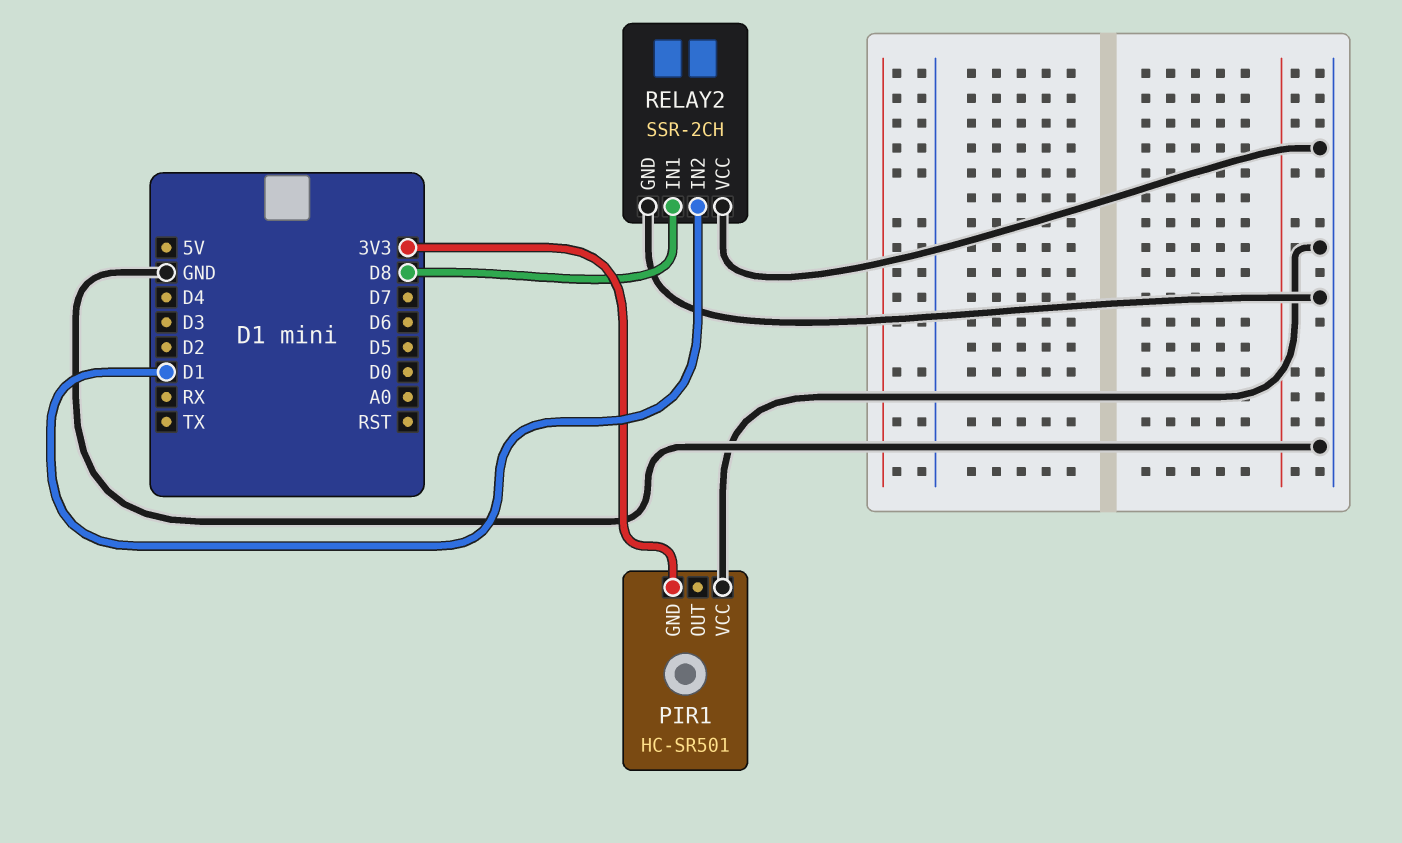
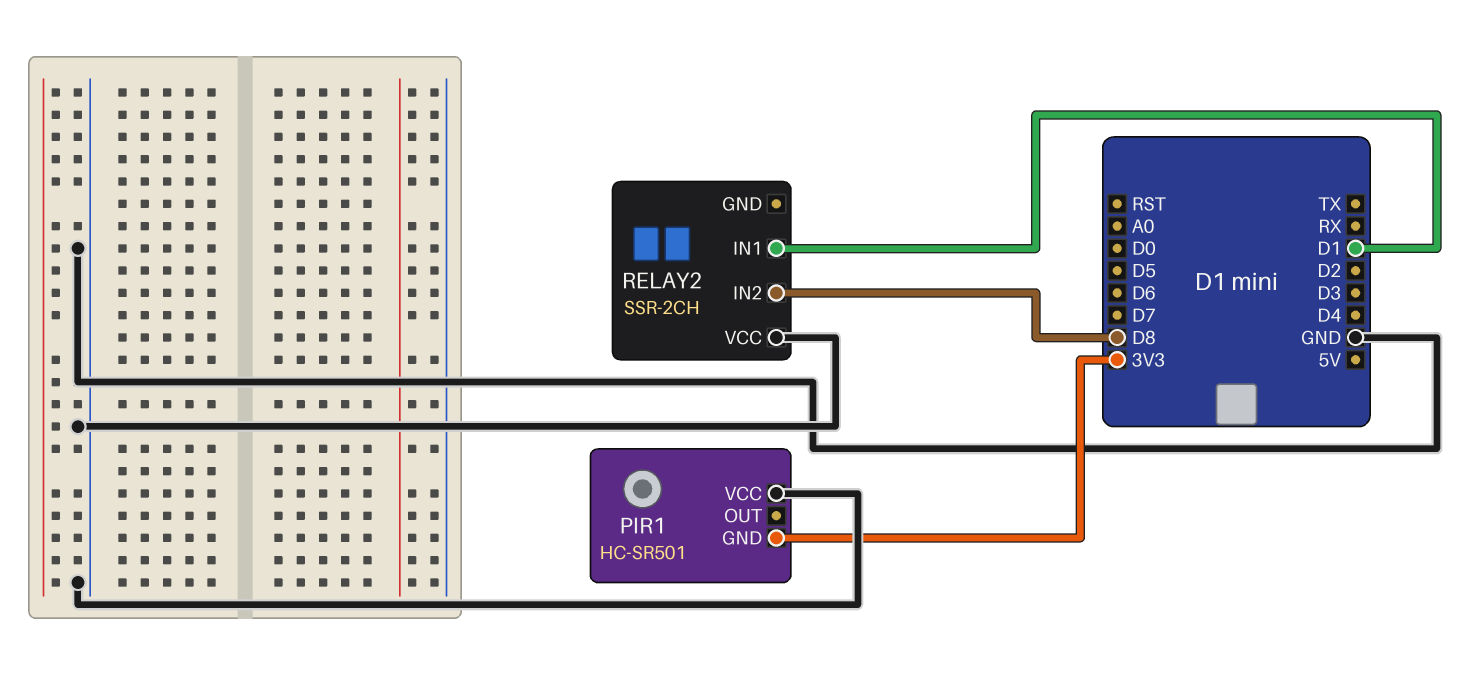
RELAY2 pin GND: GND -> none
RELAY2 pin IN1: D8 -> D1
RELAY2 pin IN2: D1 -> D8

